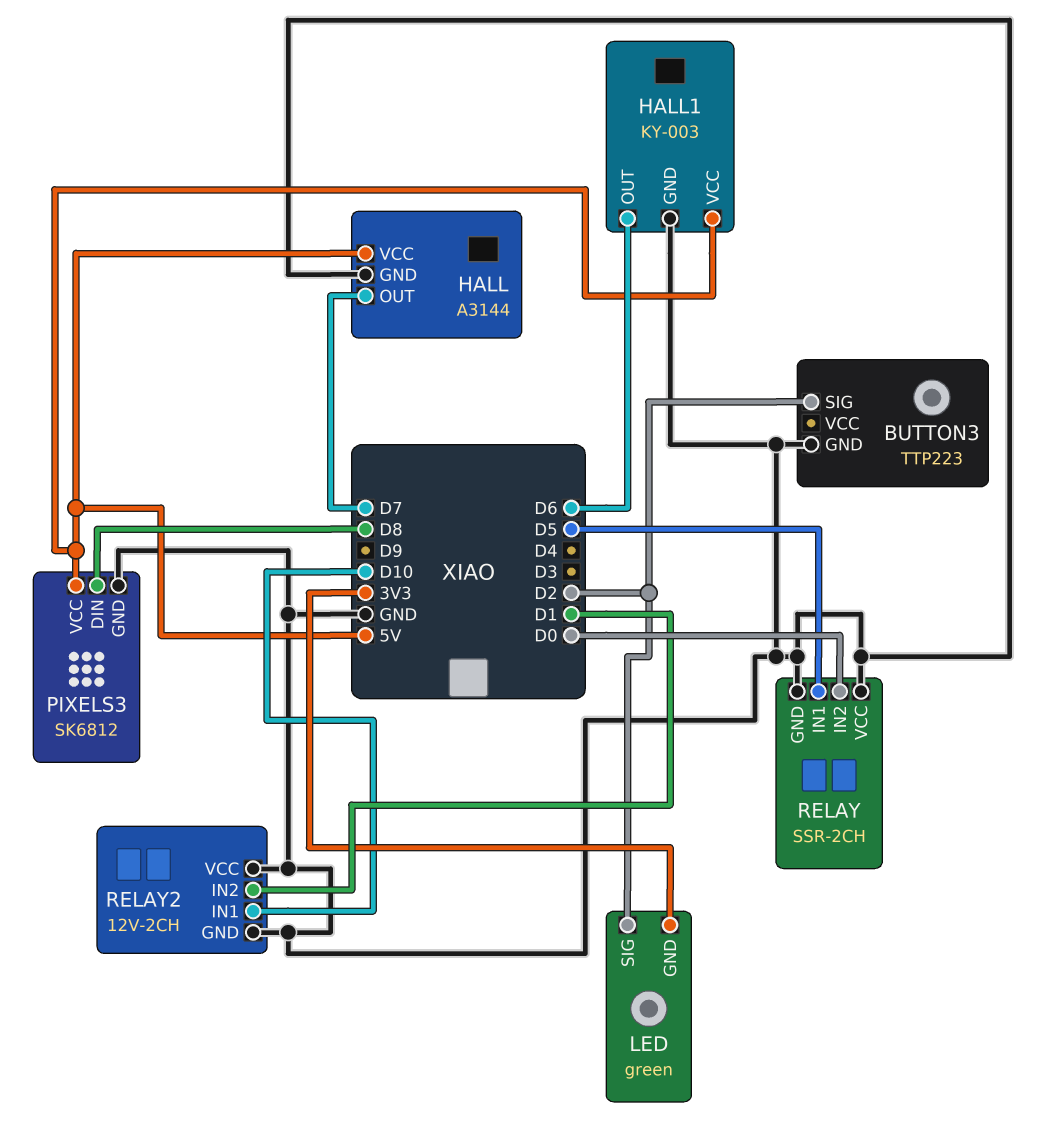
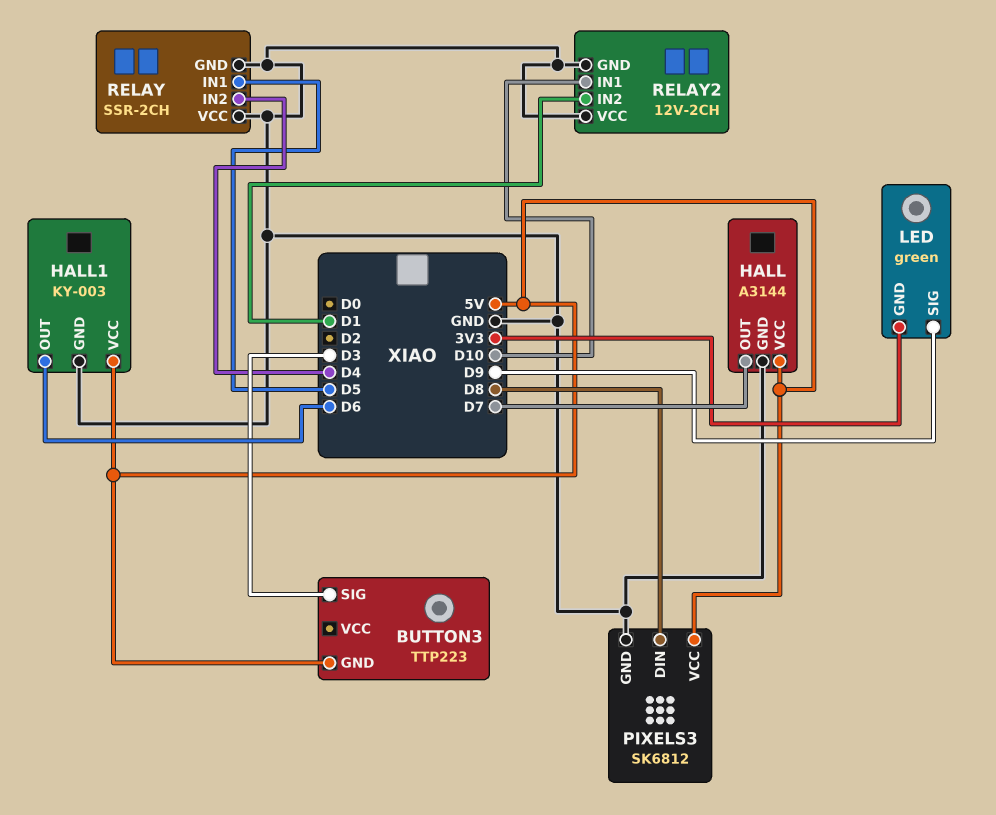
BUTTON3 pin GND: GND -> 5V
BUTTON3 pin SIG: D2 -> D3
LED pin SIG: D2 -> D9
RELAY pin IN2: D0 -> D4

